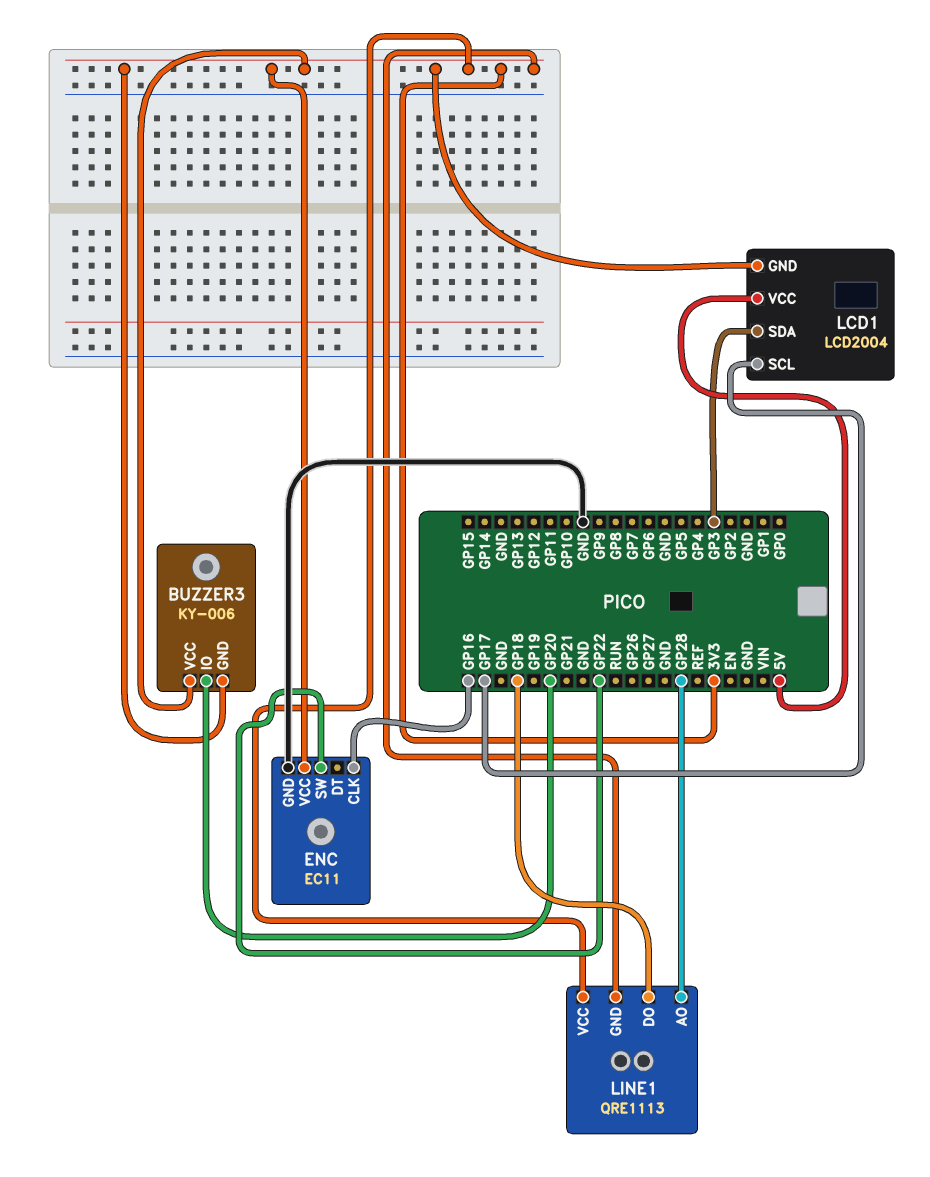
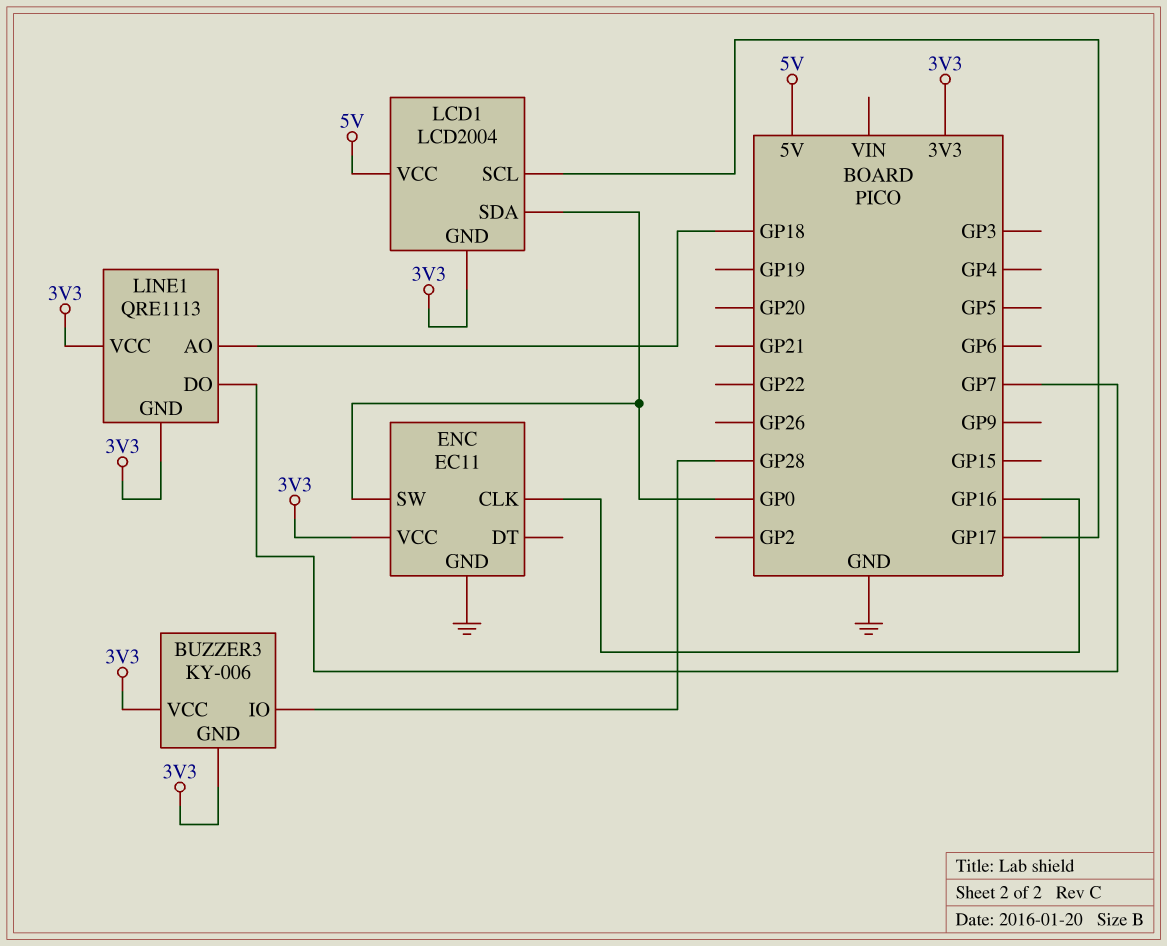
BUZZER3 pin IO: GP20 -> GP28
ENC pin SW: GP22 -> GP0
LCD1 pin SDA: GP3 -> GP0
LINE1 pin AO: GP28 -> GP18
LINE1 pin DO: GP18 -> GP7

